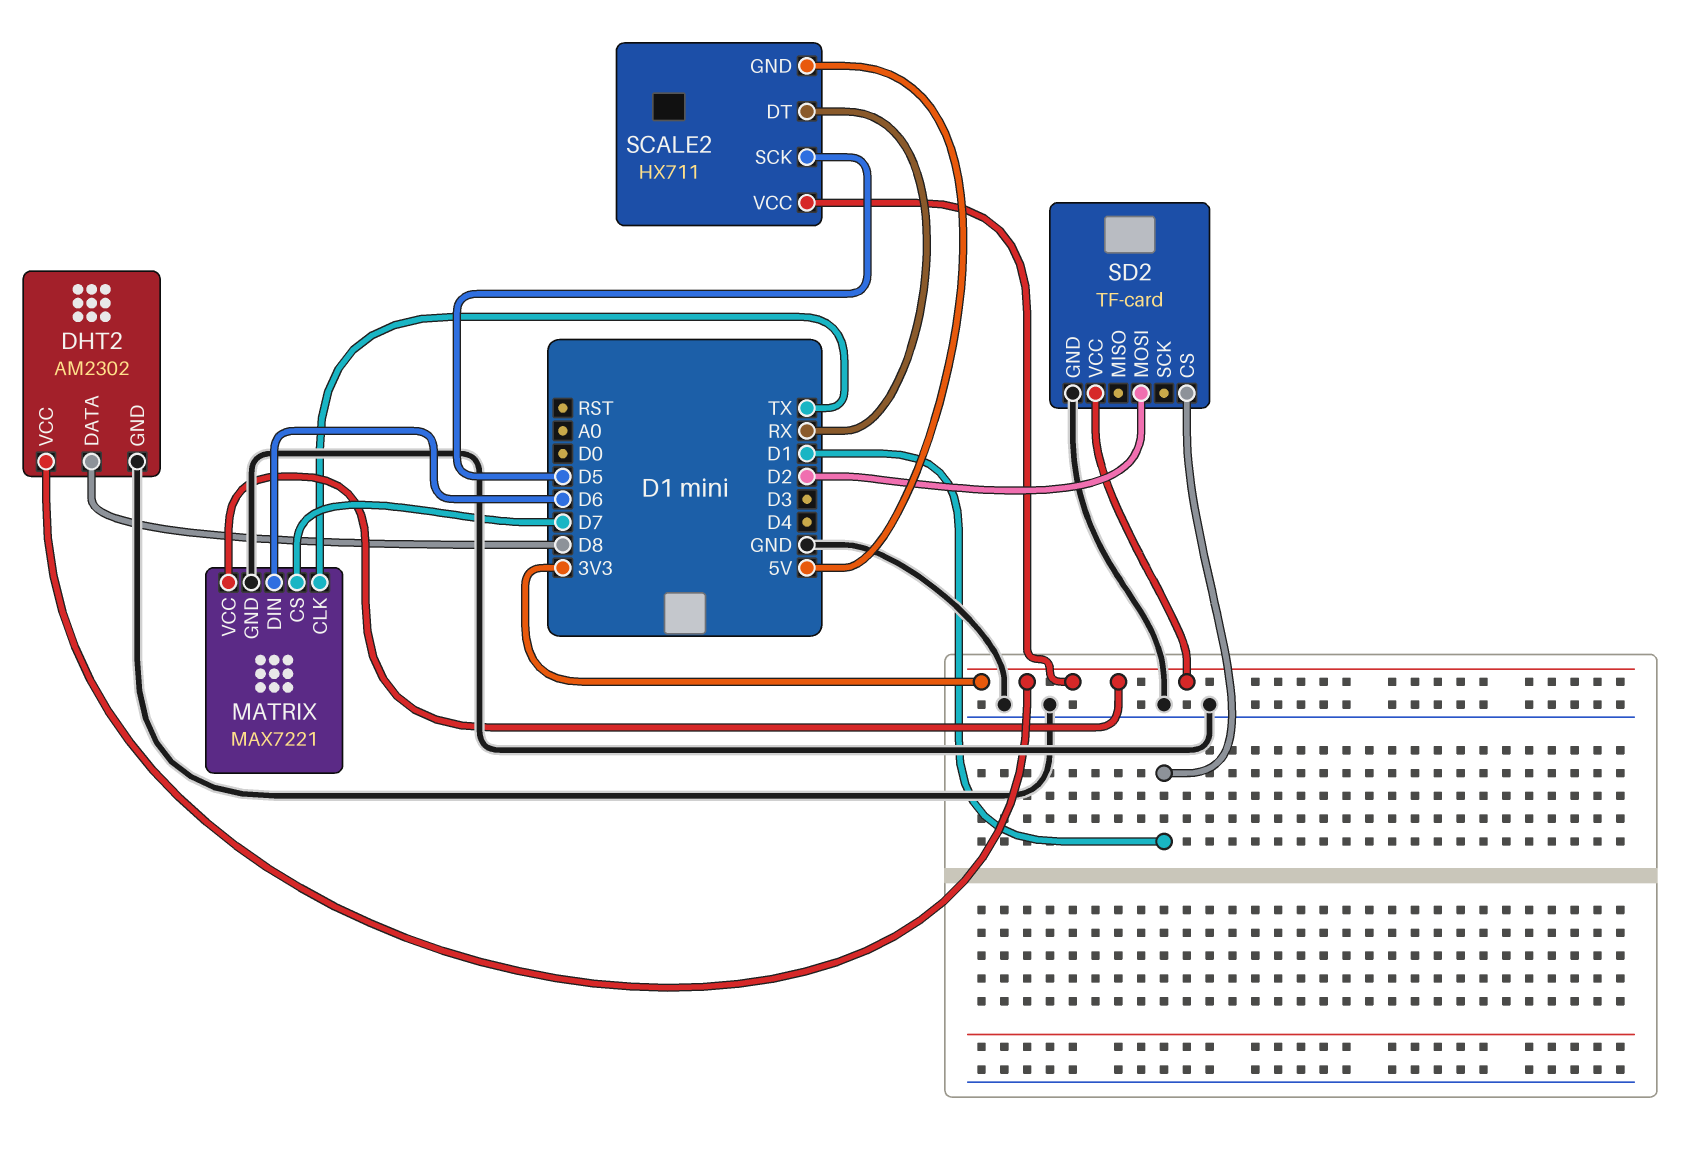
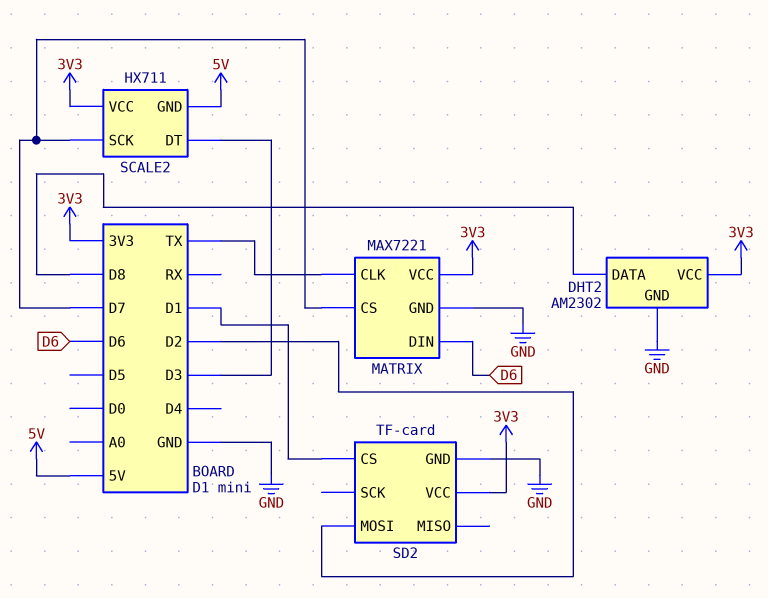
SCALE2 pin DT: RX -> D3
SCALE2 pin SCK: D5 -> D7

